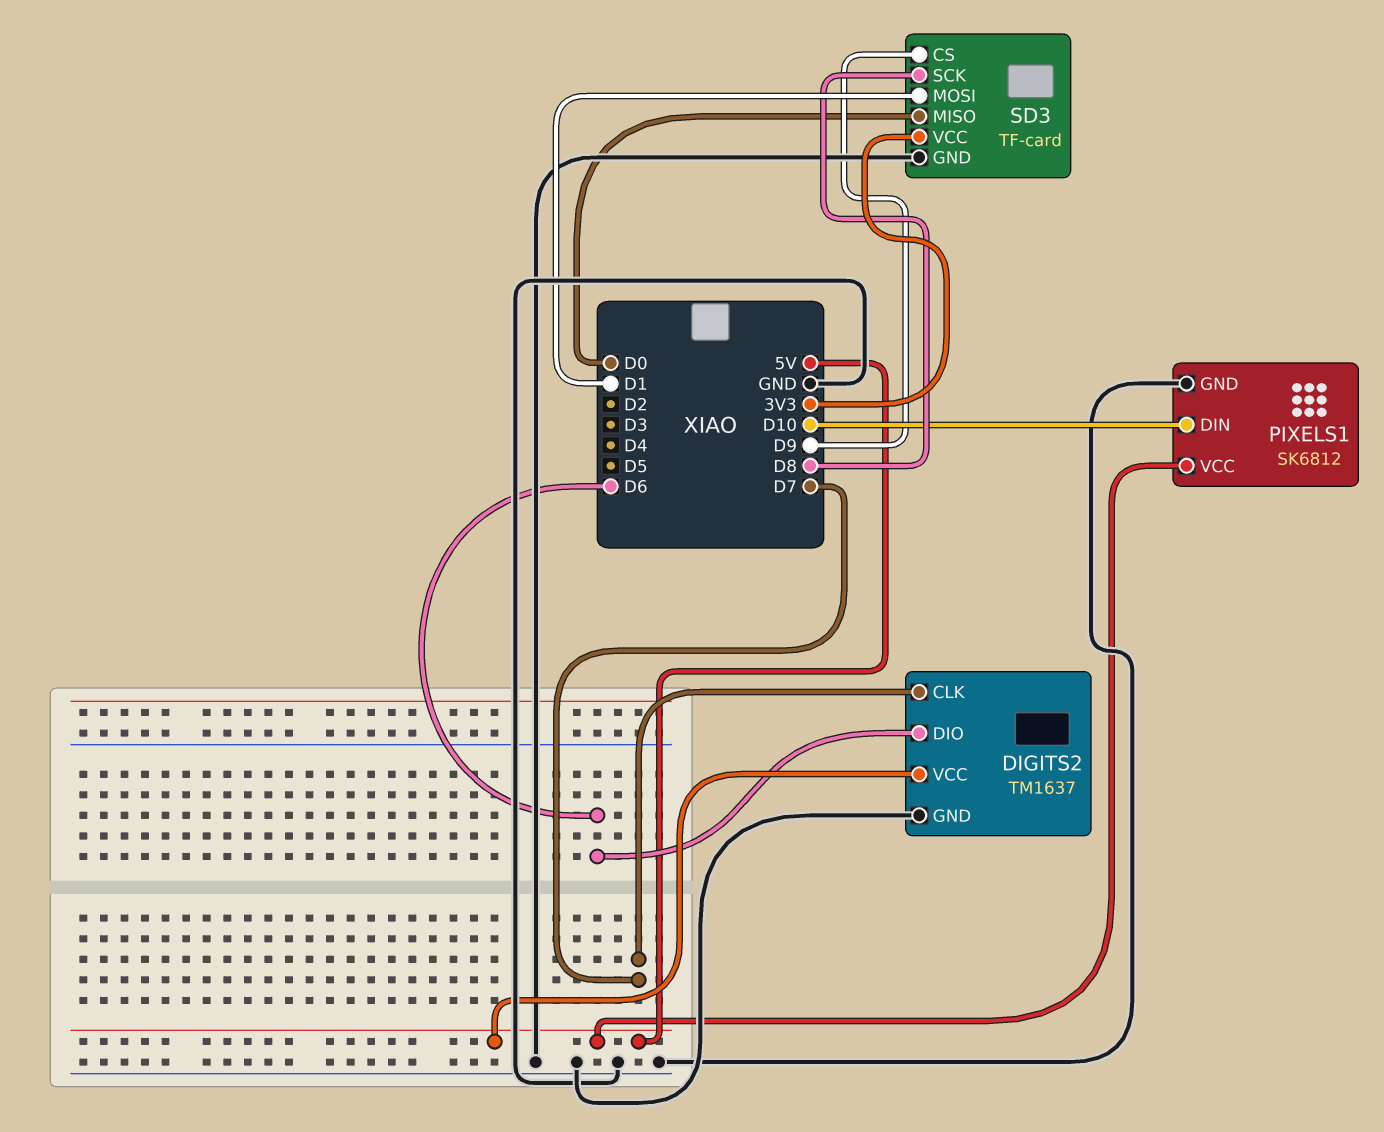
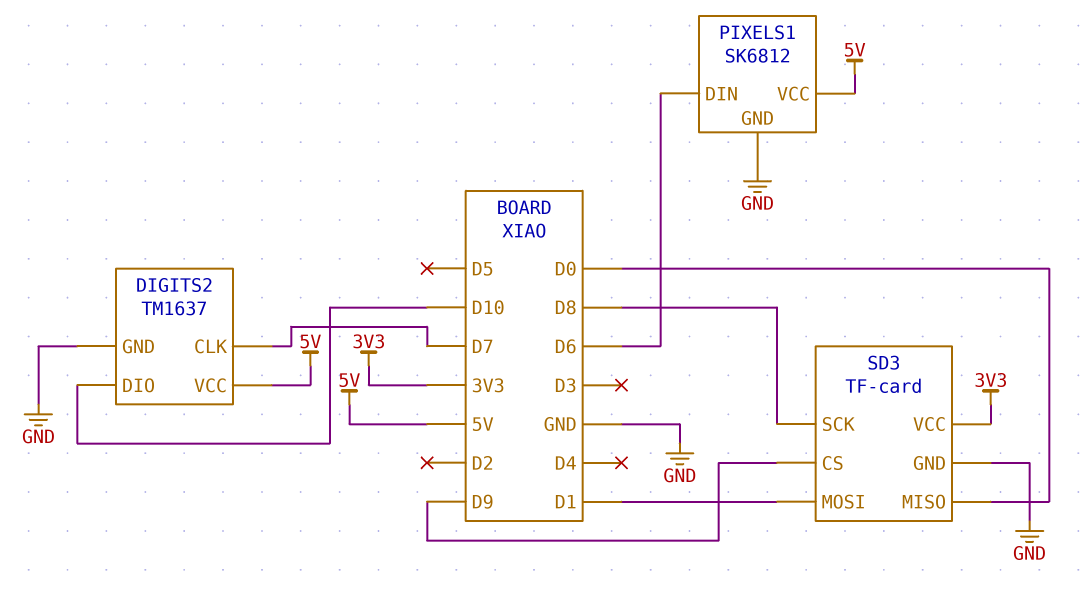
DIGITS2 pin DIO: D6 -> D10
PIXELS1 pin DIN: D10 -> D6

